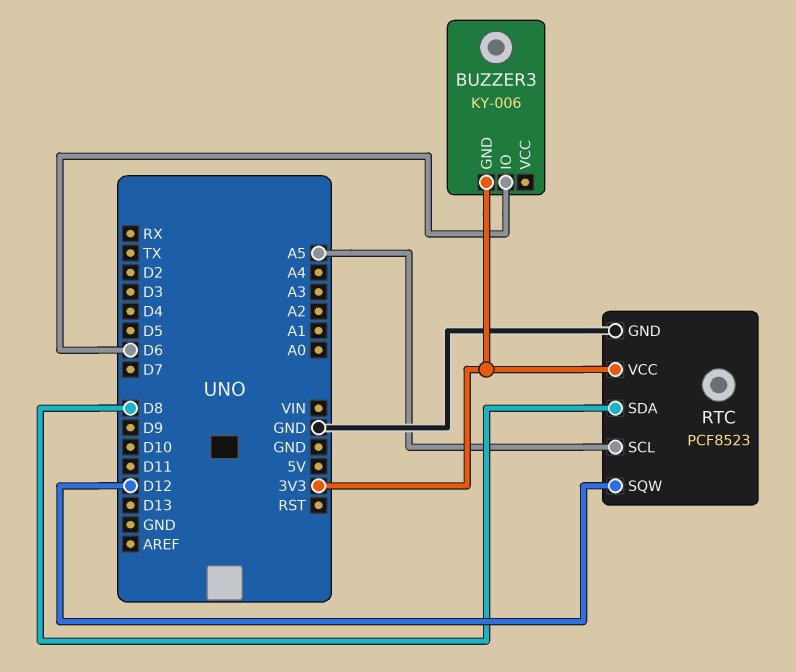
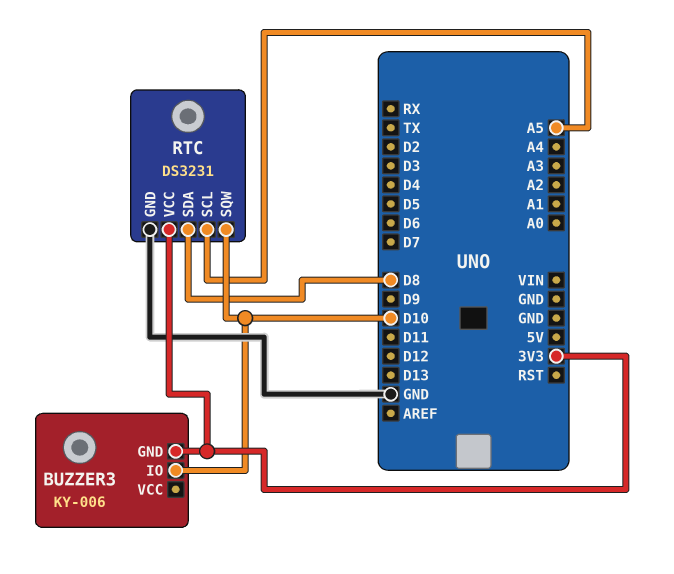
BUZZER3 pin IO: D6 -> D10
RTC: PCF8523 -> DS3231
RTC pin SQW: D12 -> D10

